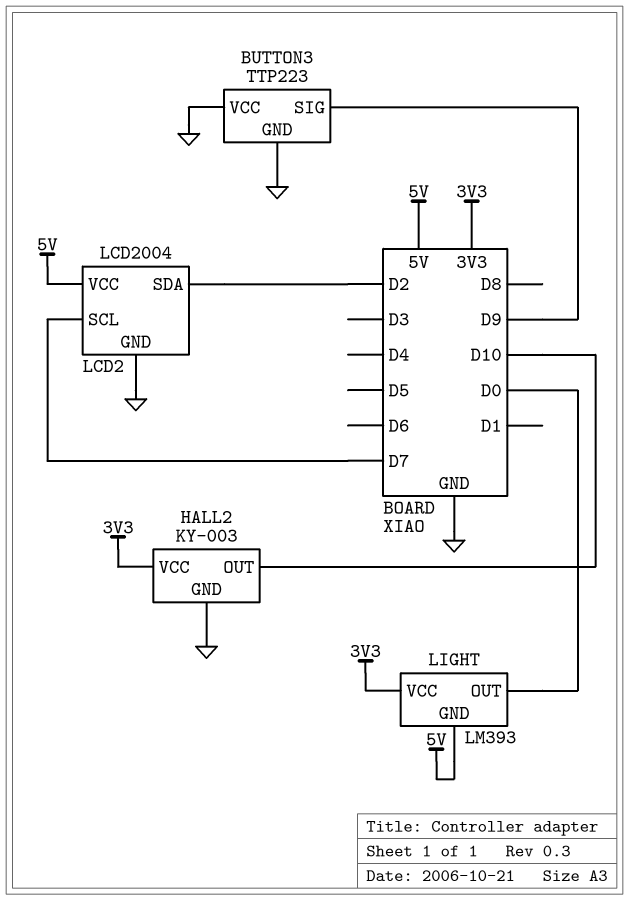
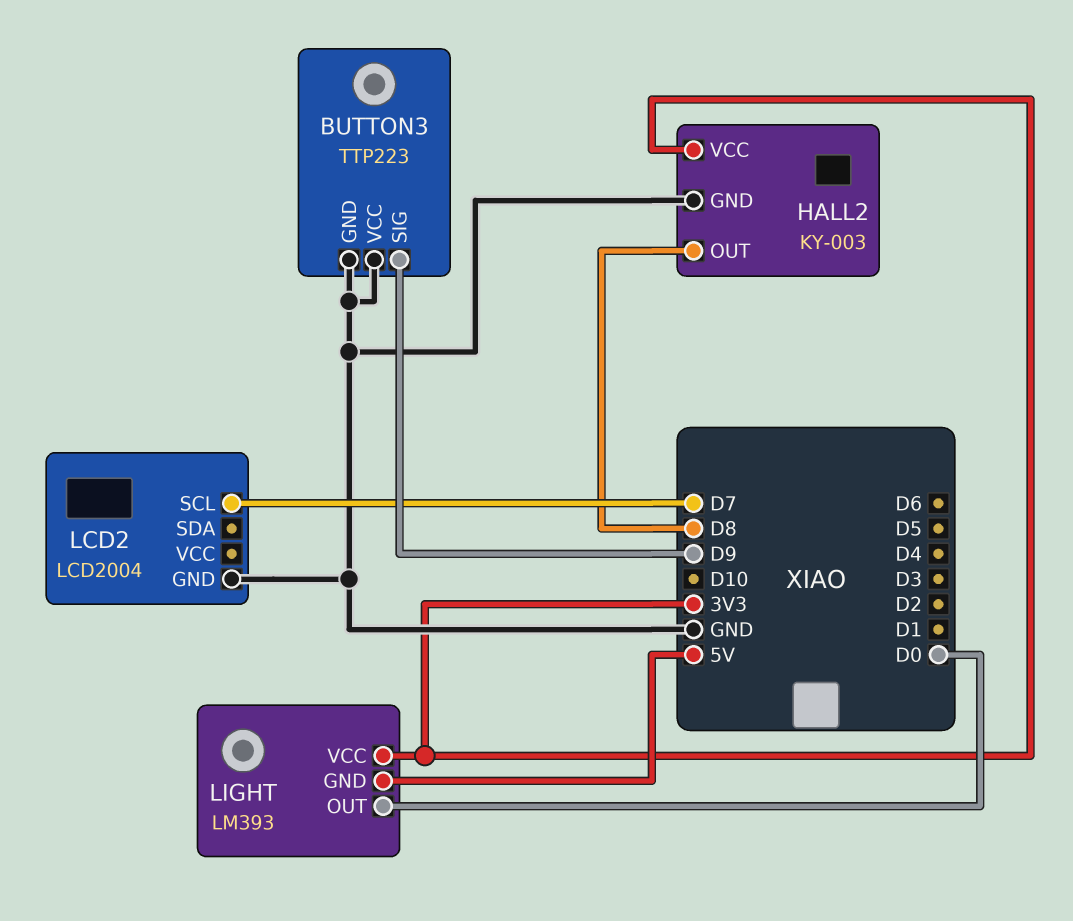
HALL2 pin OUT: D10 -> D8
LCD2 pin SDA: D2 -> none
LCD2 pin VCC: 5V -> none

